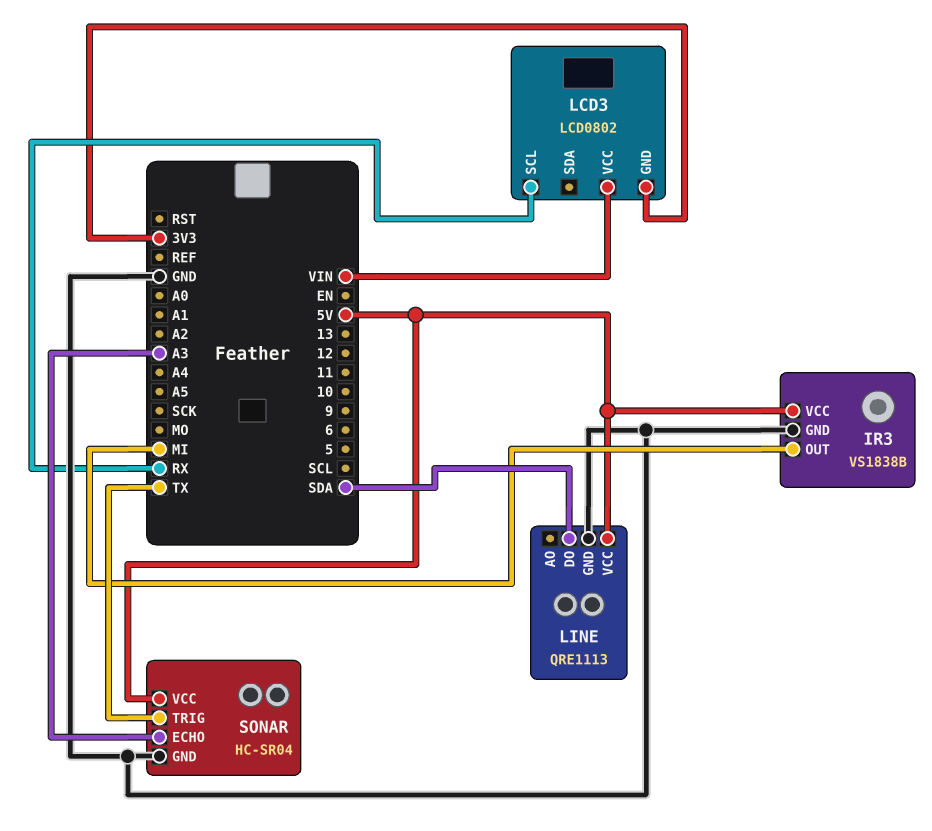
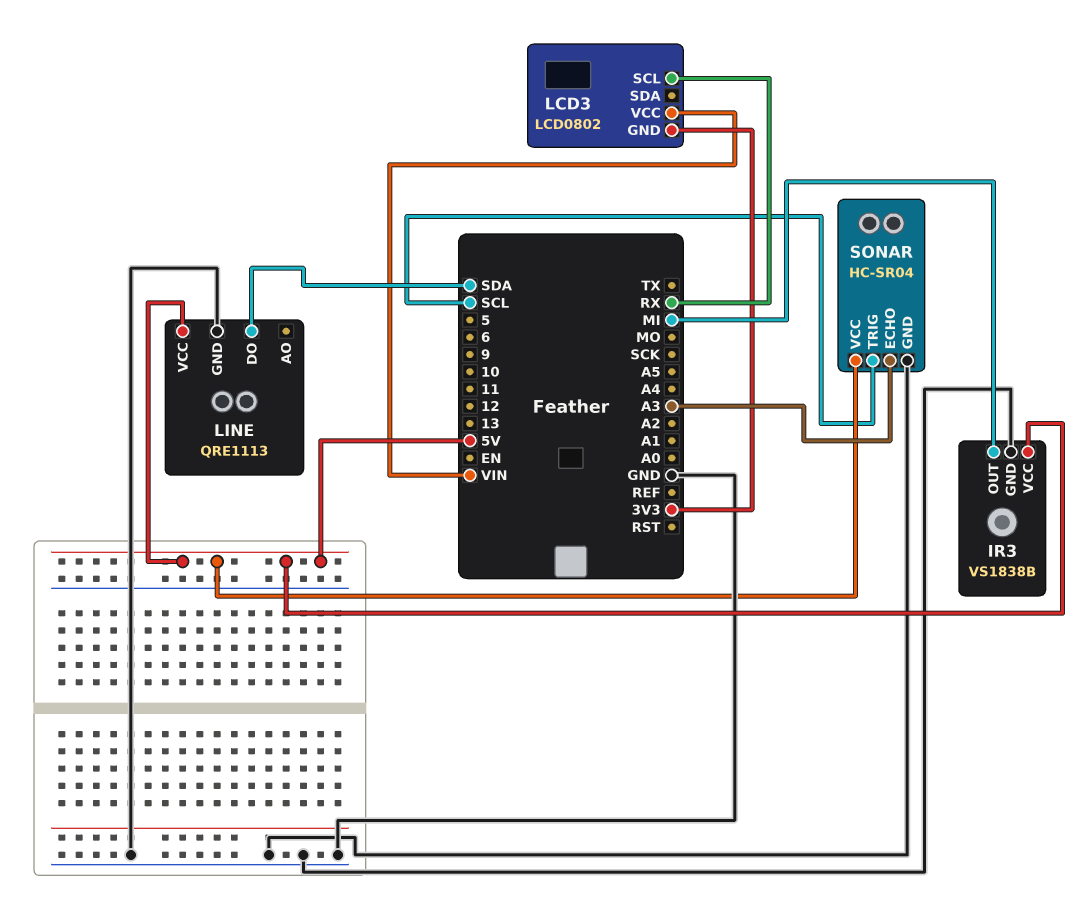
SONAR pin TRIG: TX -> SCL

